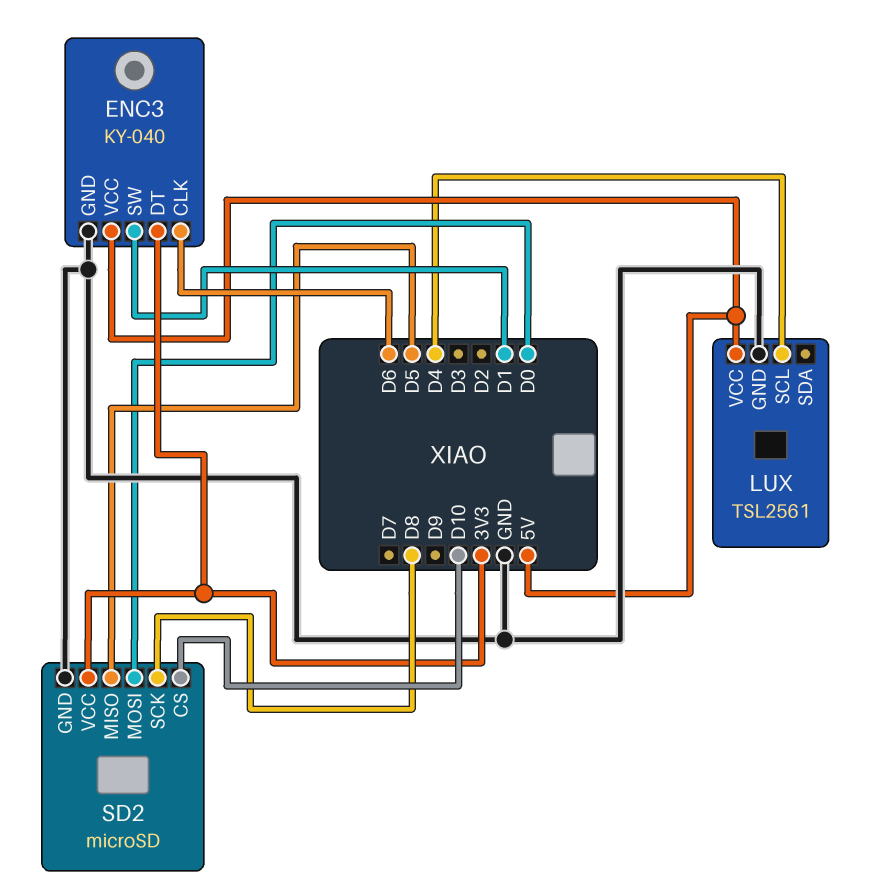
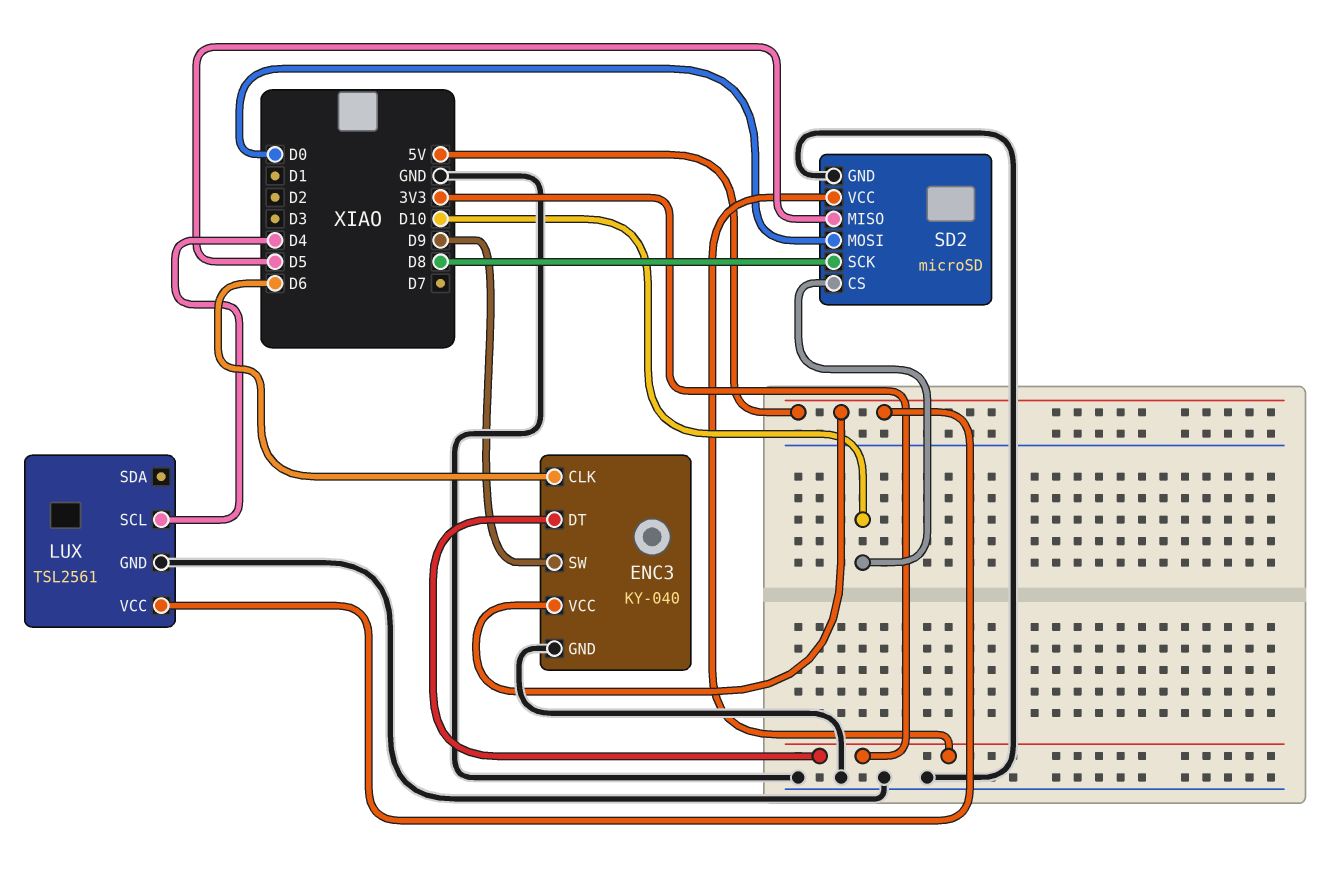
ENC3 pin SW: D1 -> D9

